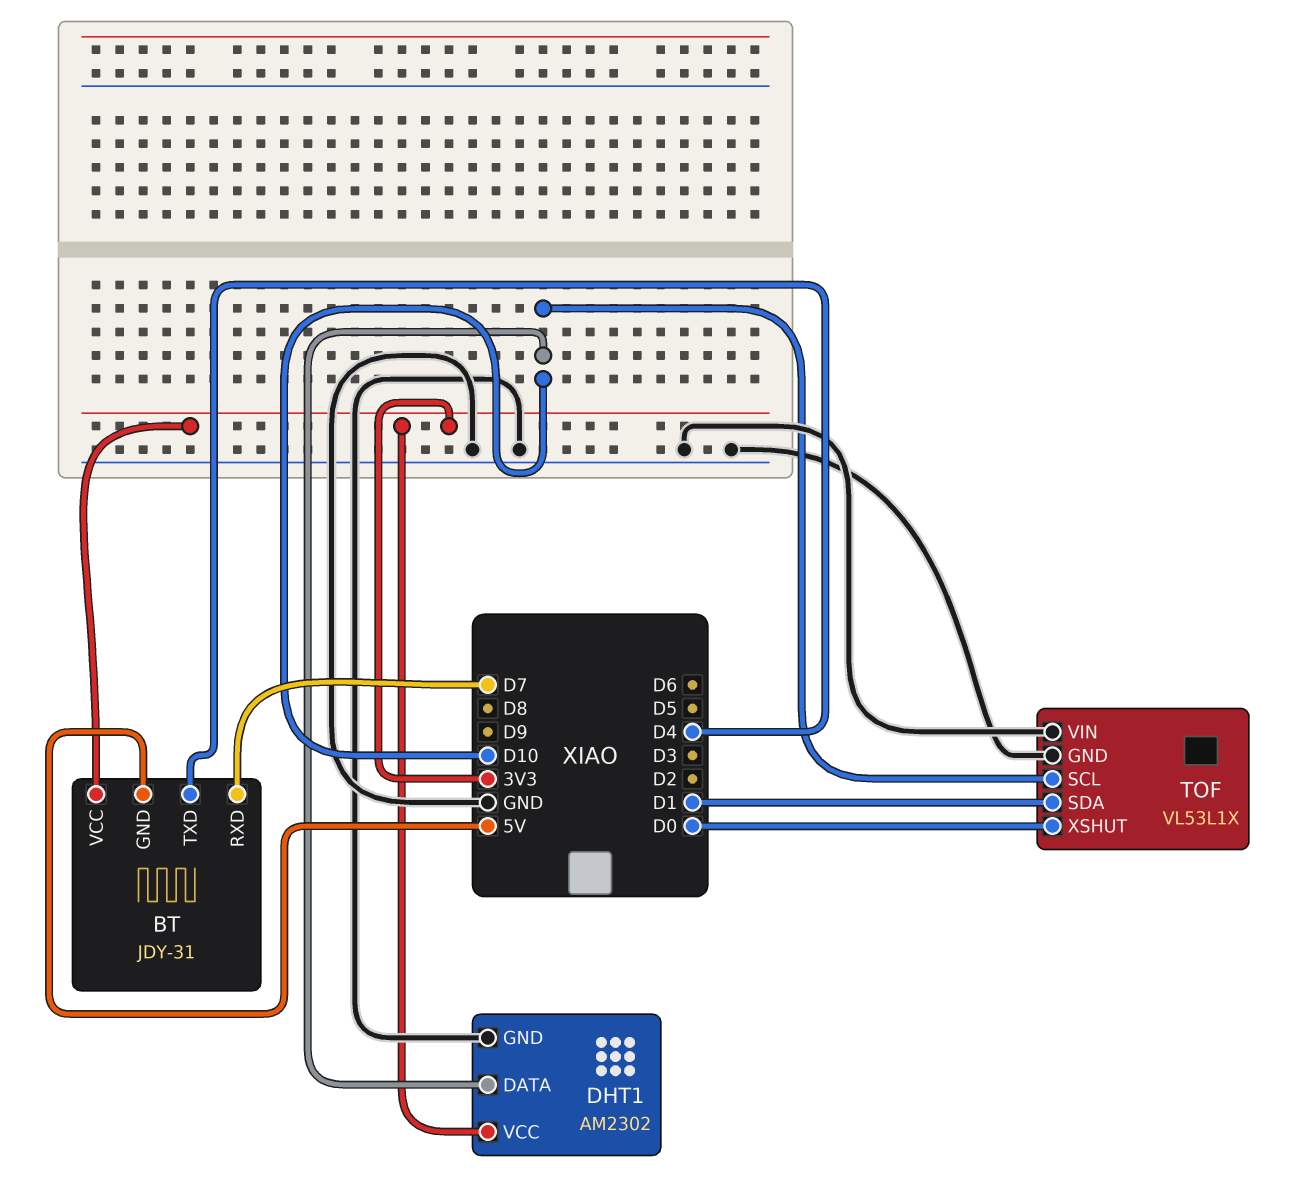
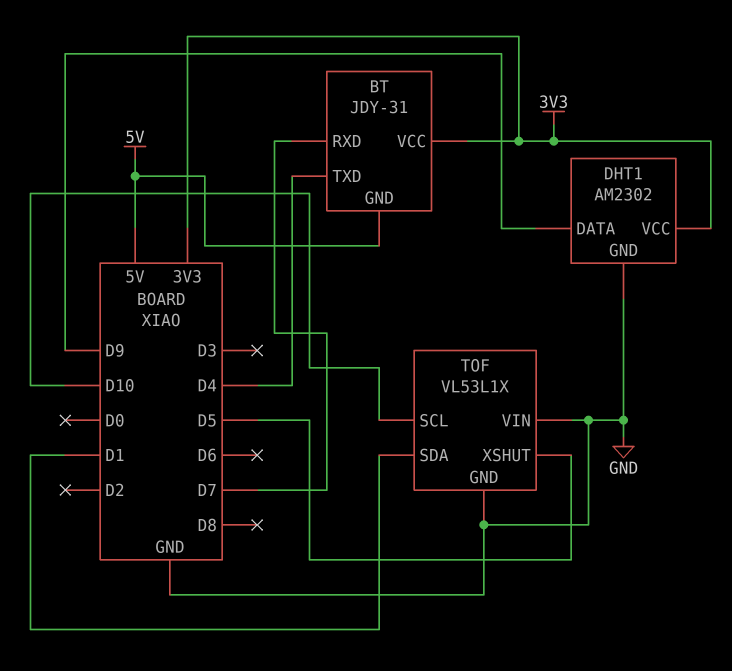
DHT1 pin DATA: D10 -> D9
TOF pin XSHUT: D0 -> D5

